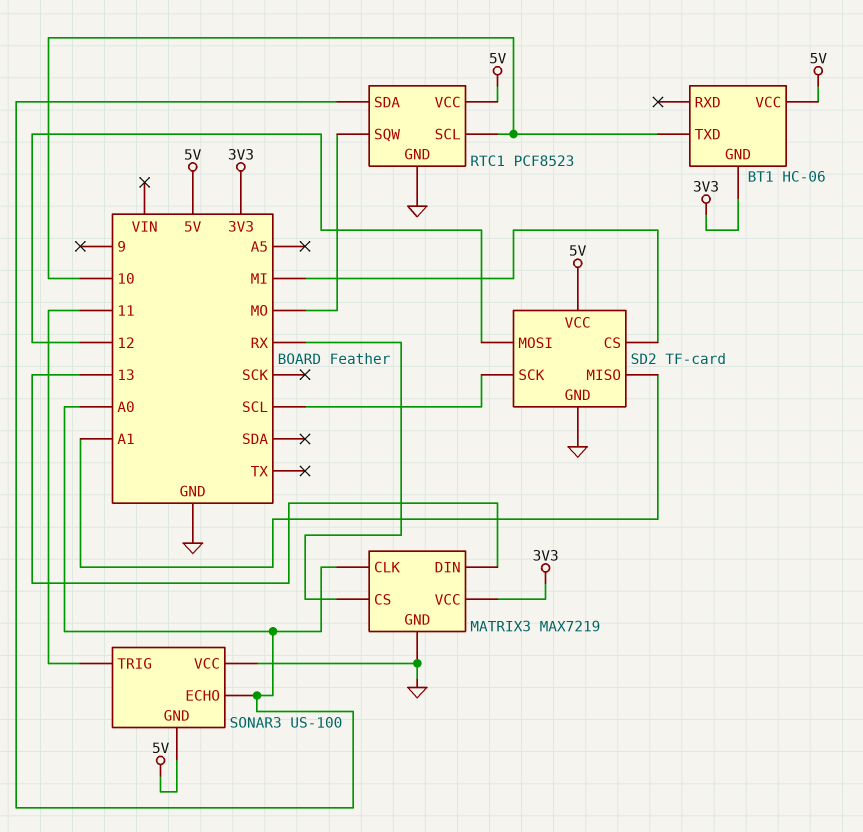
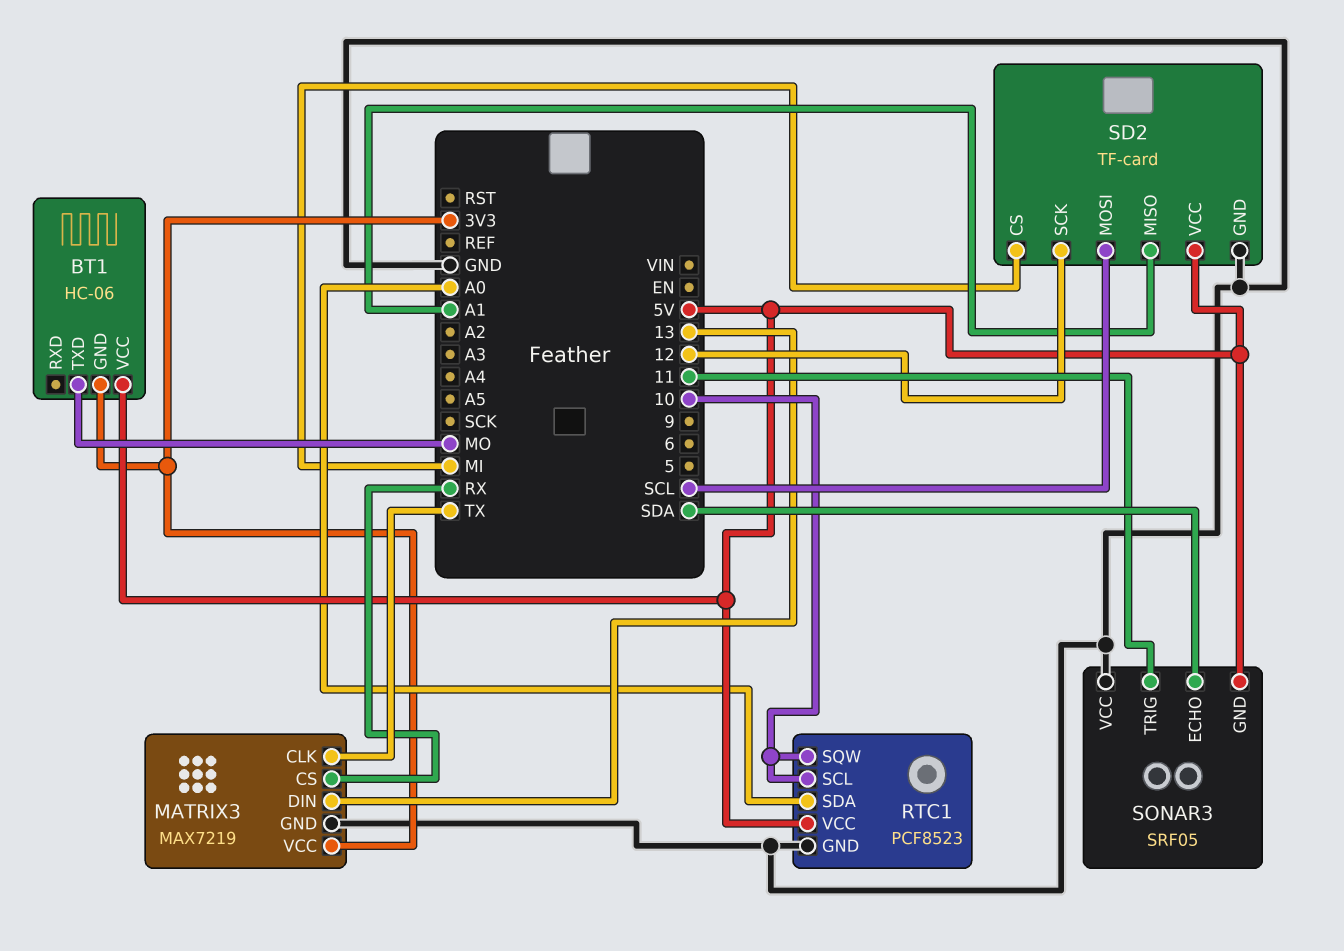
BT1 pin TXD: 10 -> MO
MATRIX3 pin CLK: A0 -> TX
RTC1 pin SQW: MO -> 10
SD2 pin MOSI: 12 -> SCL
SD2 pin SCK: SCL -> 12
SONAR3: US-100 -> SRF05
SONAR3 pin ECHO: A0 -> SDA

